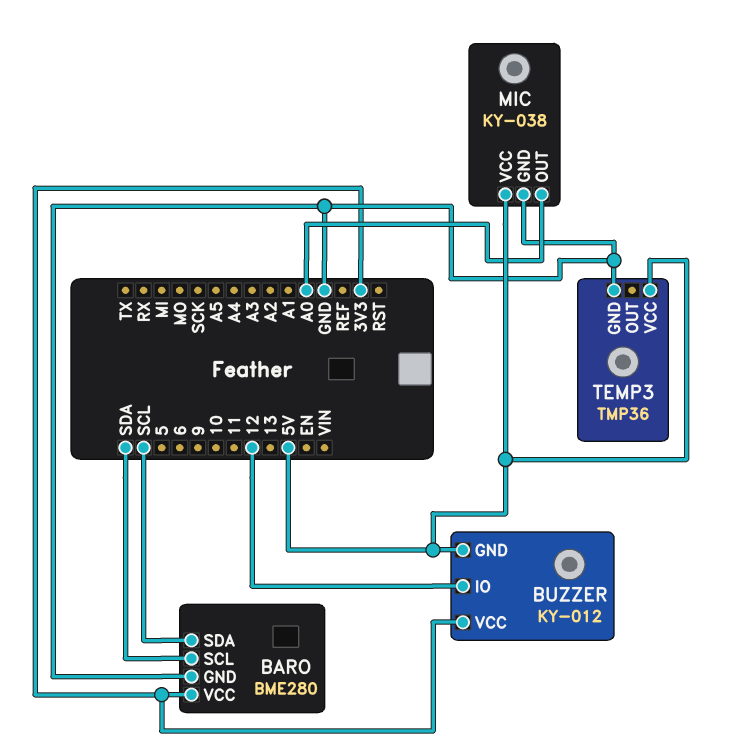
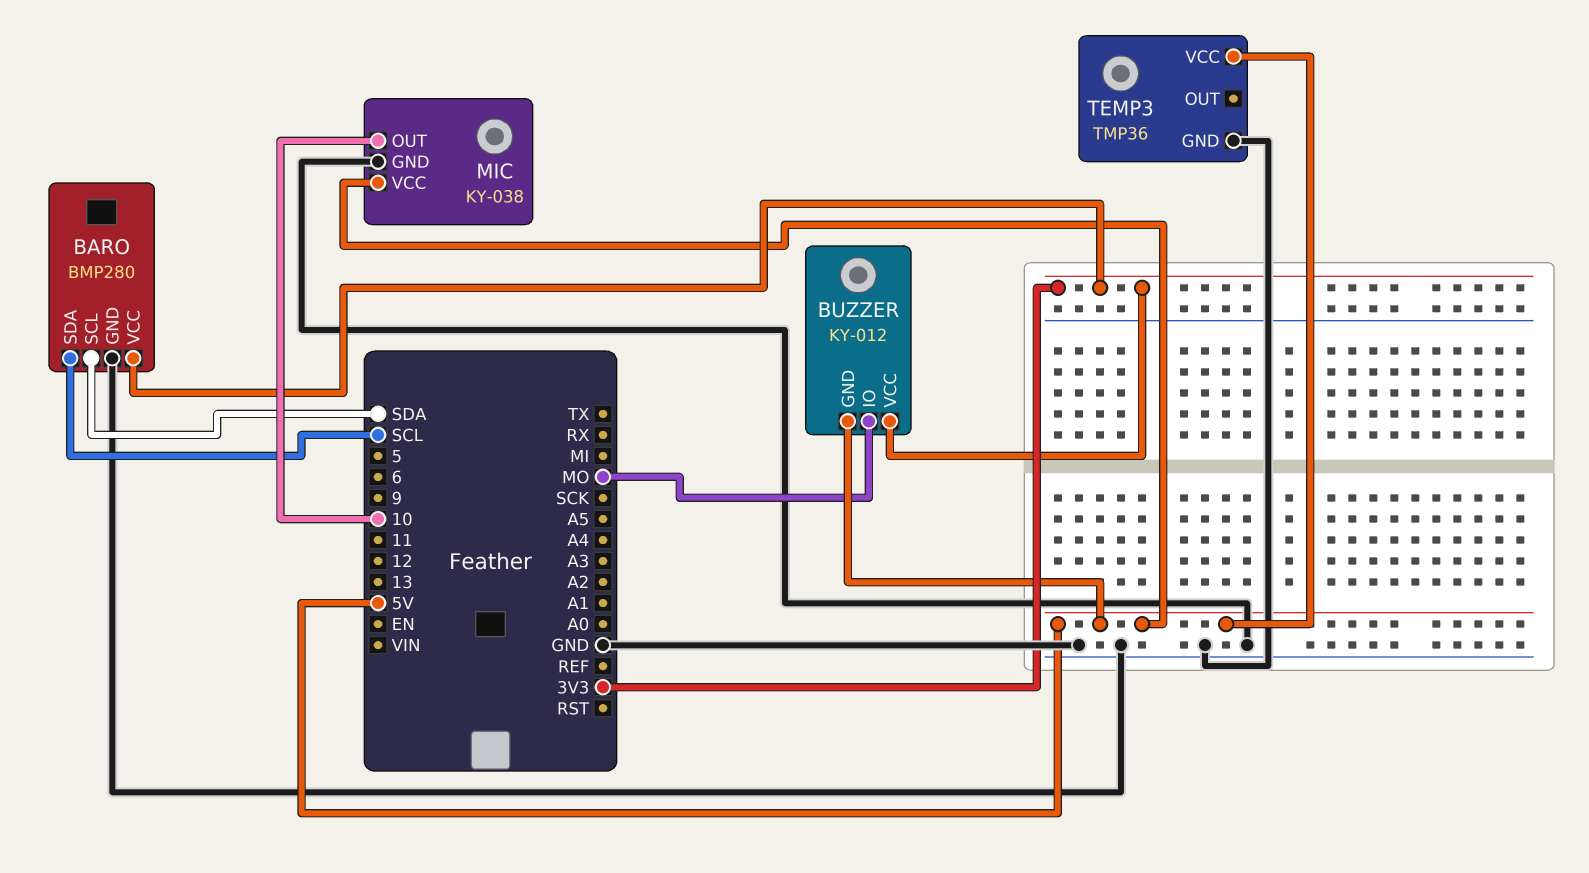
BARO: BME280 -> BMP280
BUZZER pin IO: 12 -> MO
MIC pin OUT: A0 -> 10

